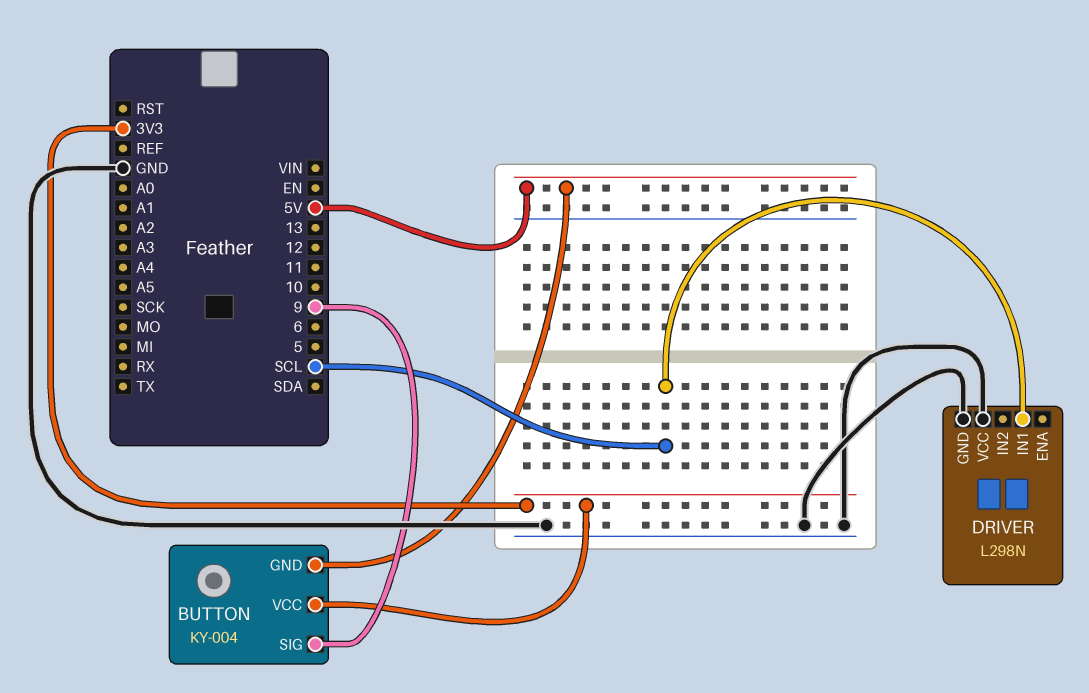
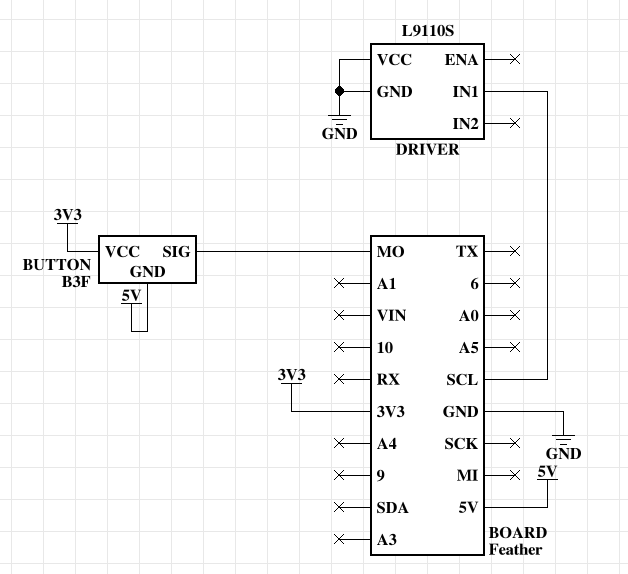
BUTTON: KY-004 -> B3F
BUTTON pin SIG: 9 -> MO
DRIVER: L298N -> L9110S

